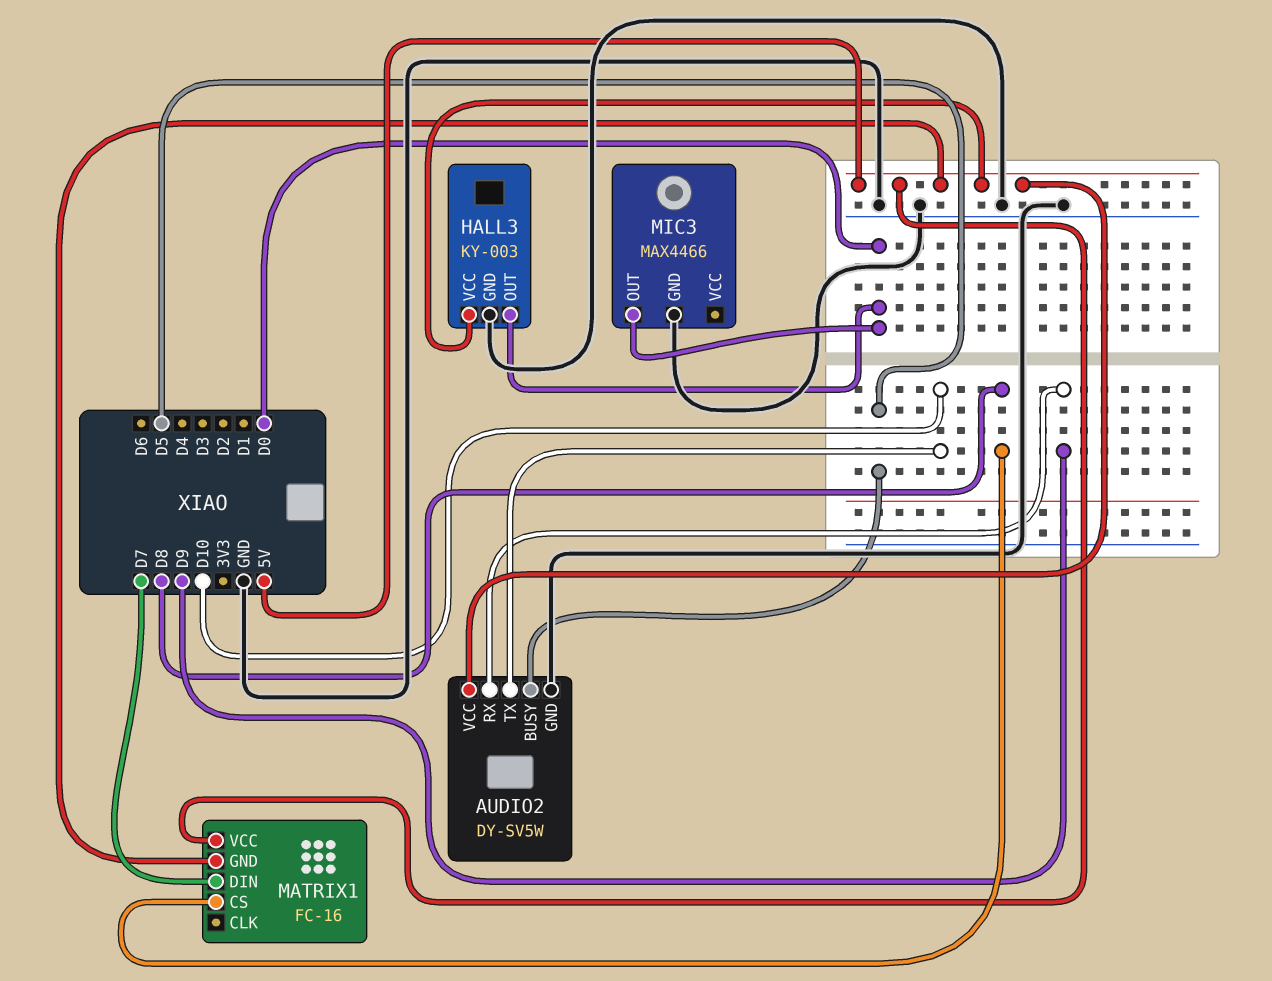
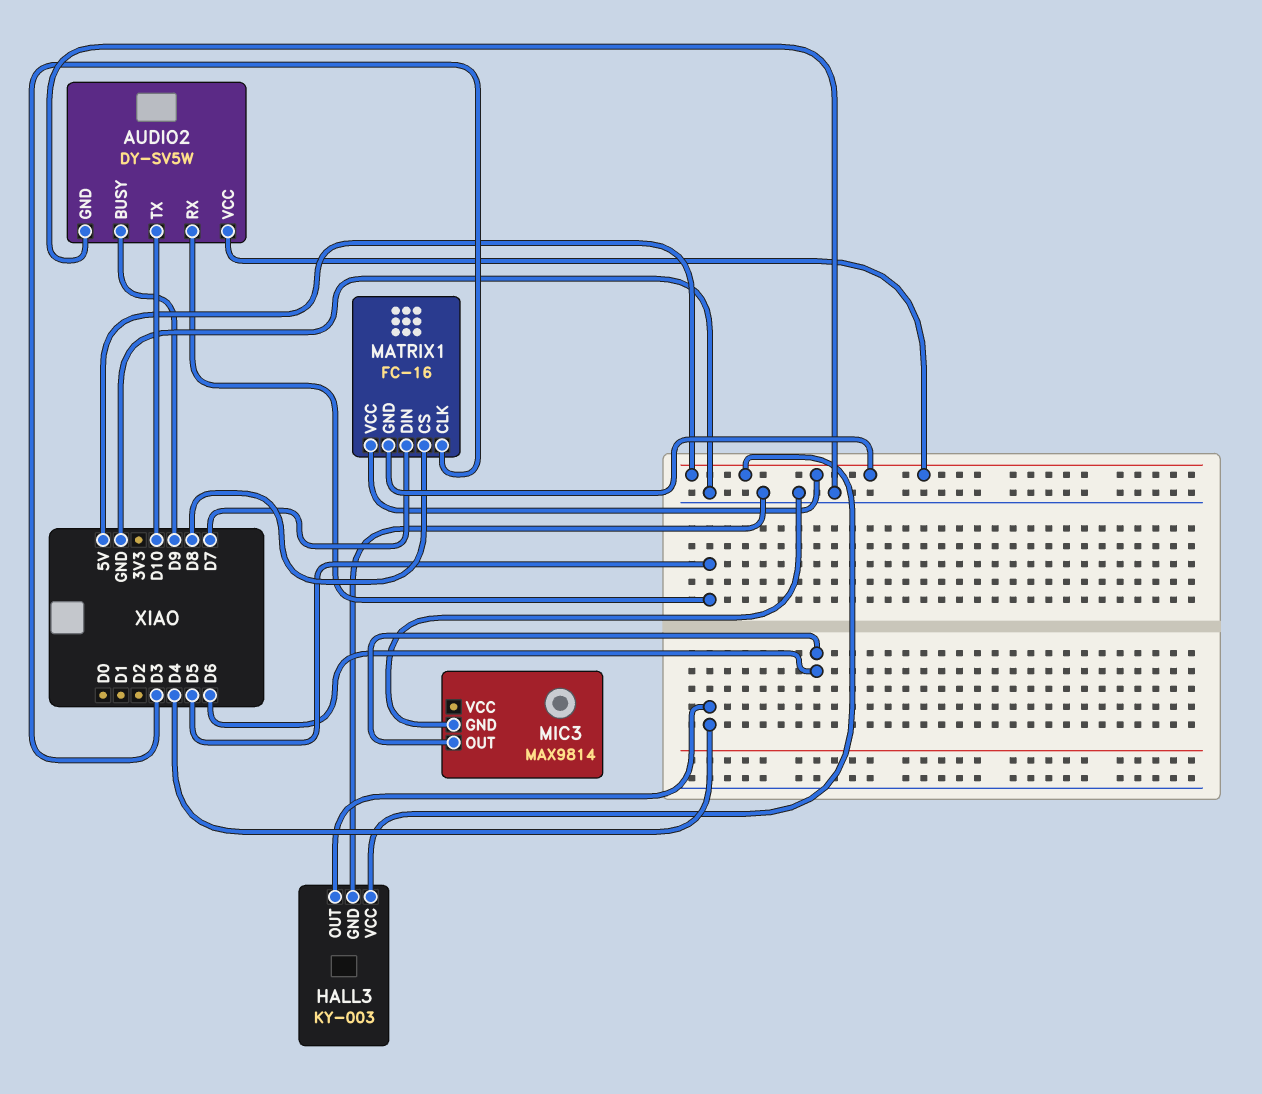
AUDIO2 pin BUSY: D5 -> D9
AUDIO2 pin RX: D9 -> D5
HALL3 pin OUT: D0 -> D4
MATRIX1 pin CLK: none -> D3
MIC3: MAX4466 -> MAX9814
MIC3 pin OUT: D0 -> D6

